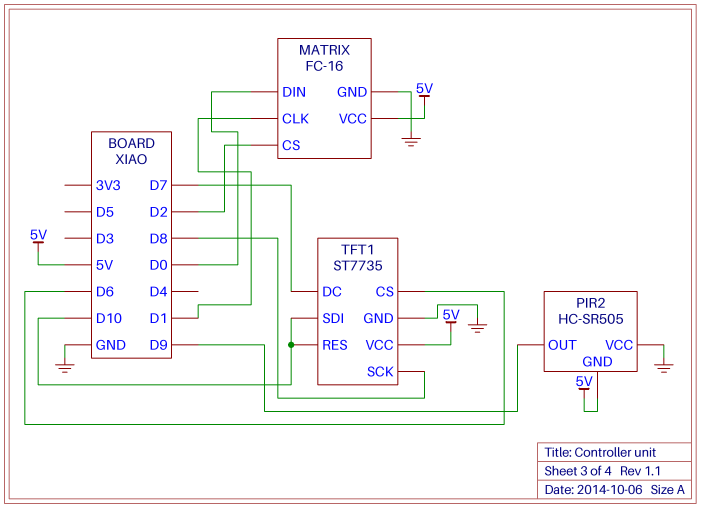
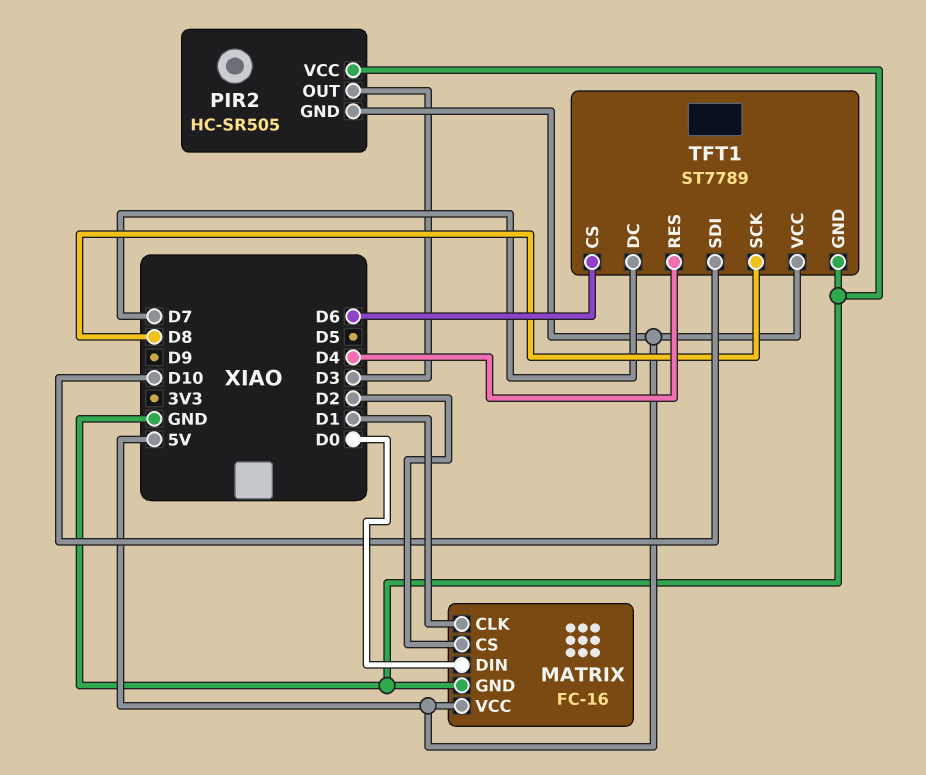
PIR2 pin OUT: D9 -> D3
TFT1: ST7735 -> ST7789
TFT1 pin RES: D10 -> D4

